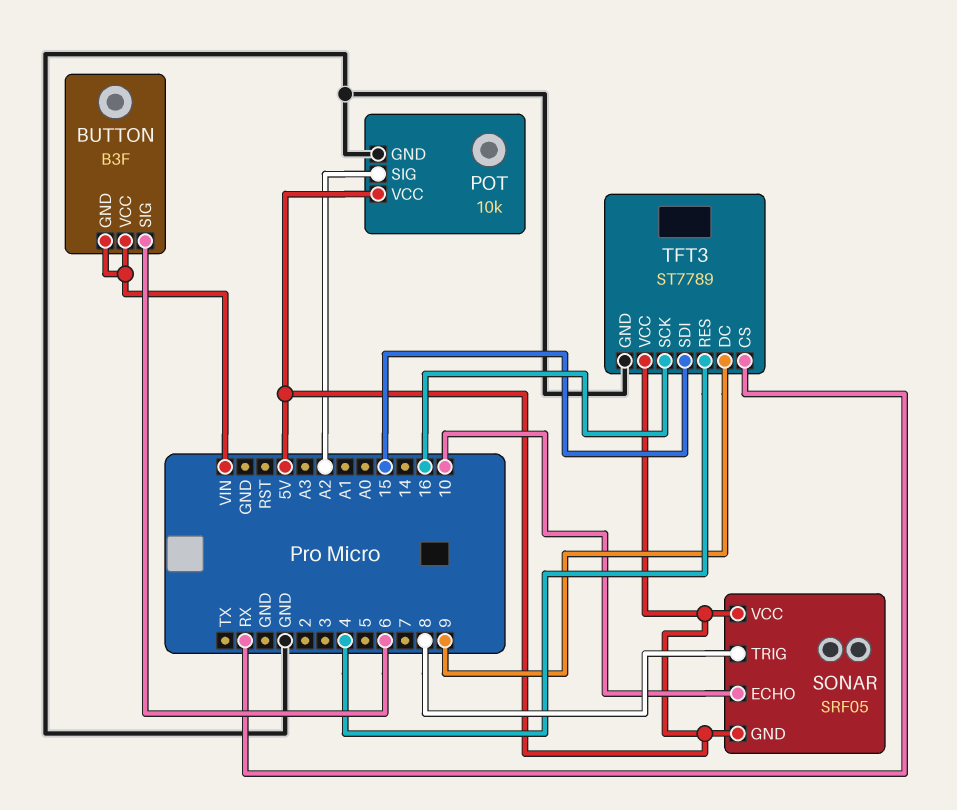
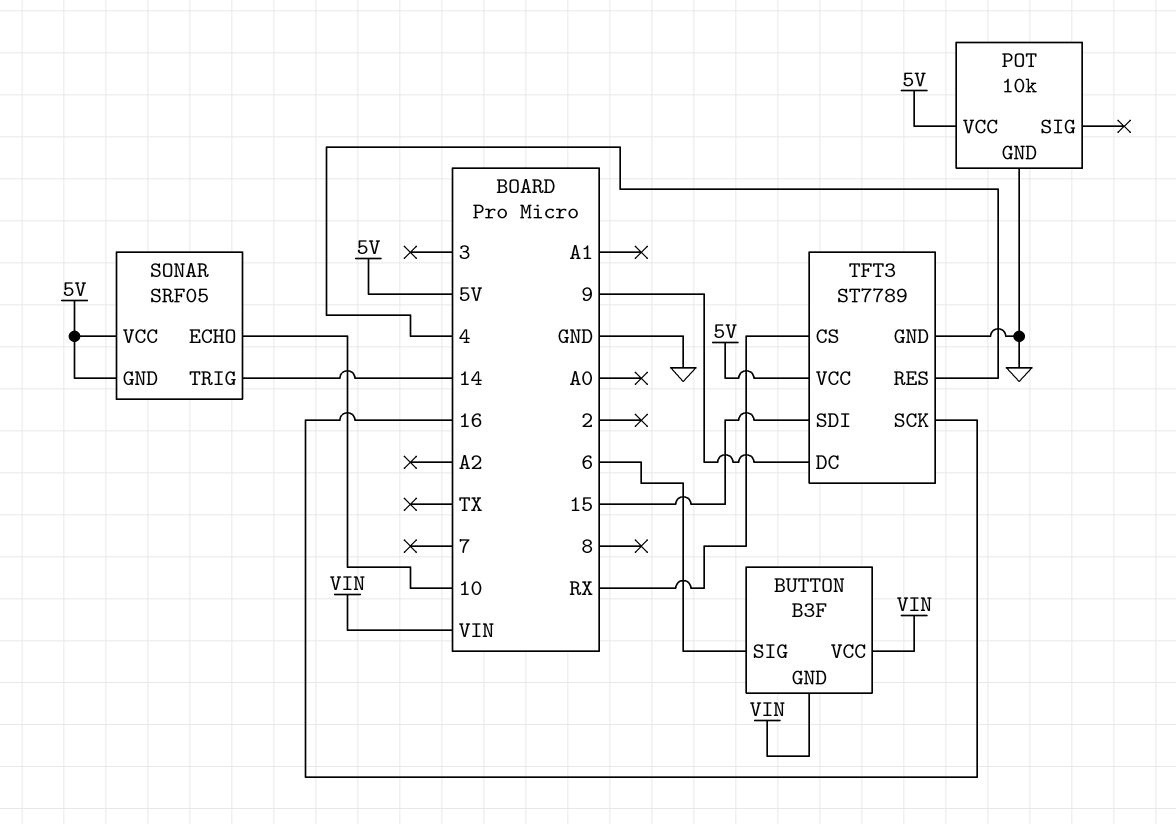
POT pin SIG: A2 -> none
SONAR pin TRIG: 8 -> 14

